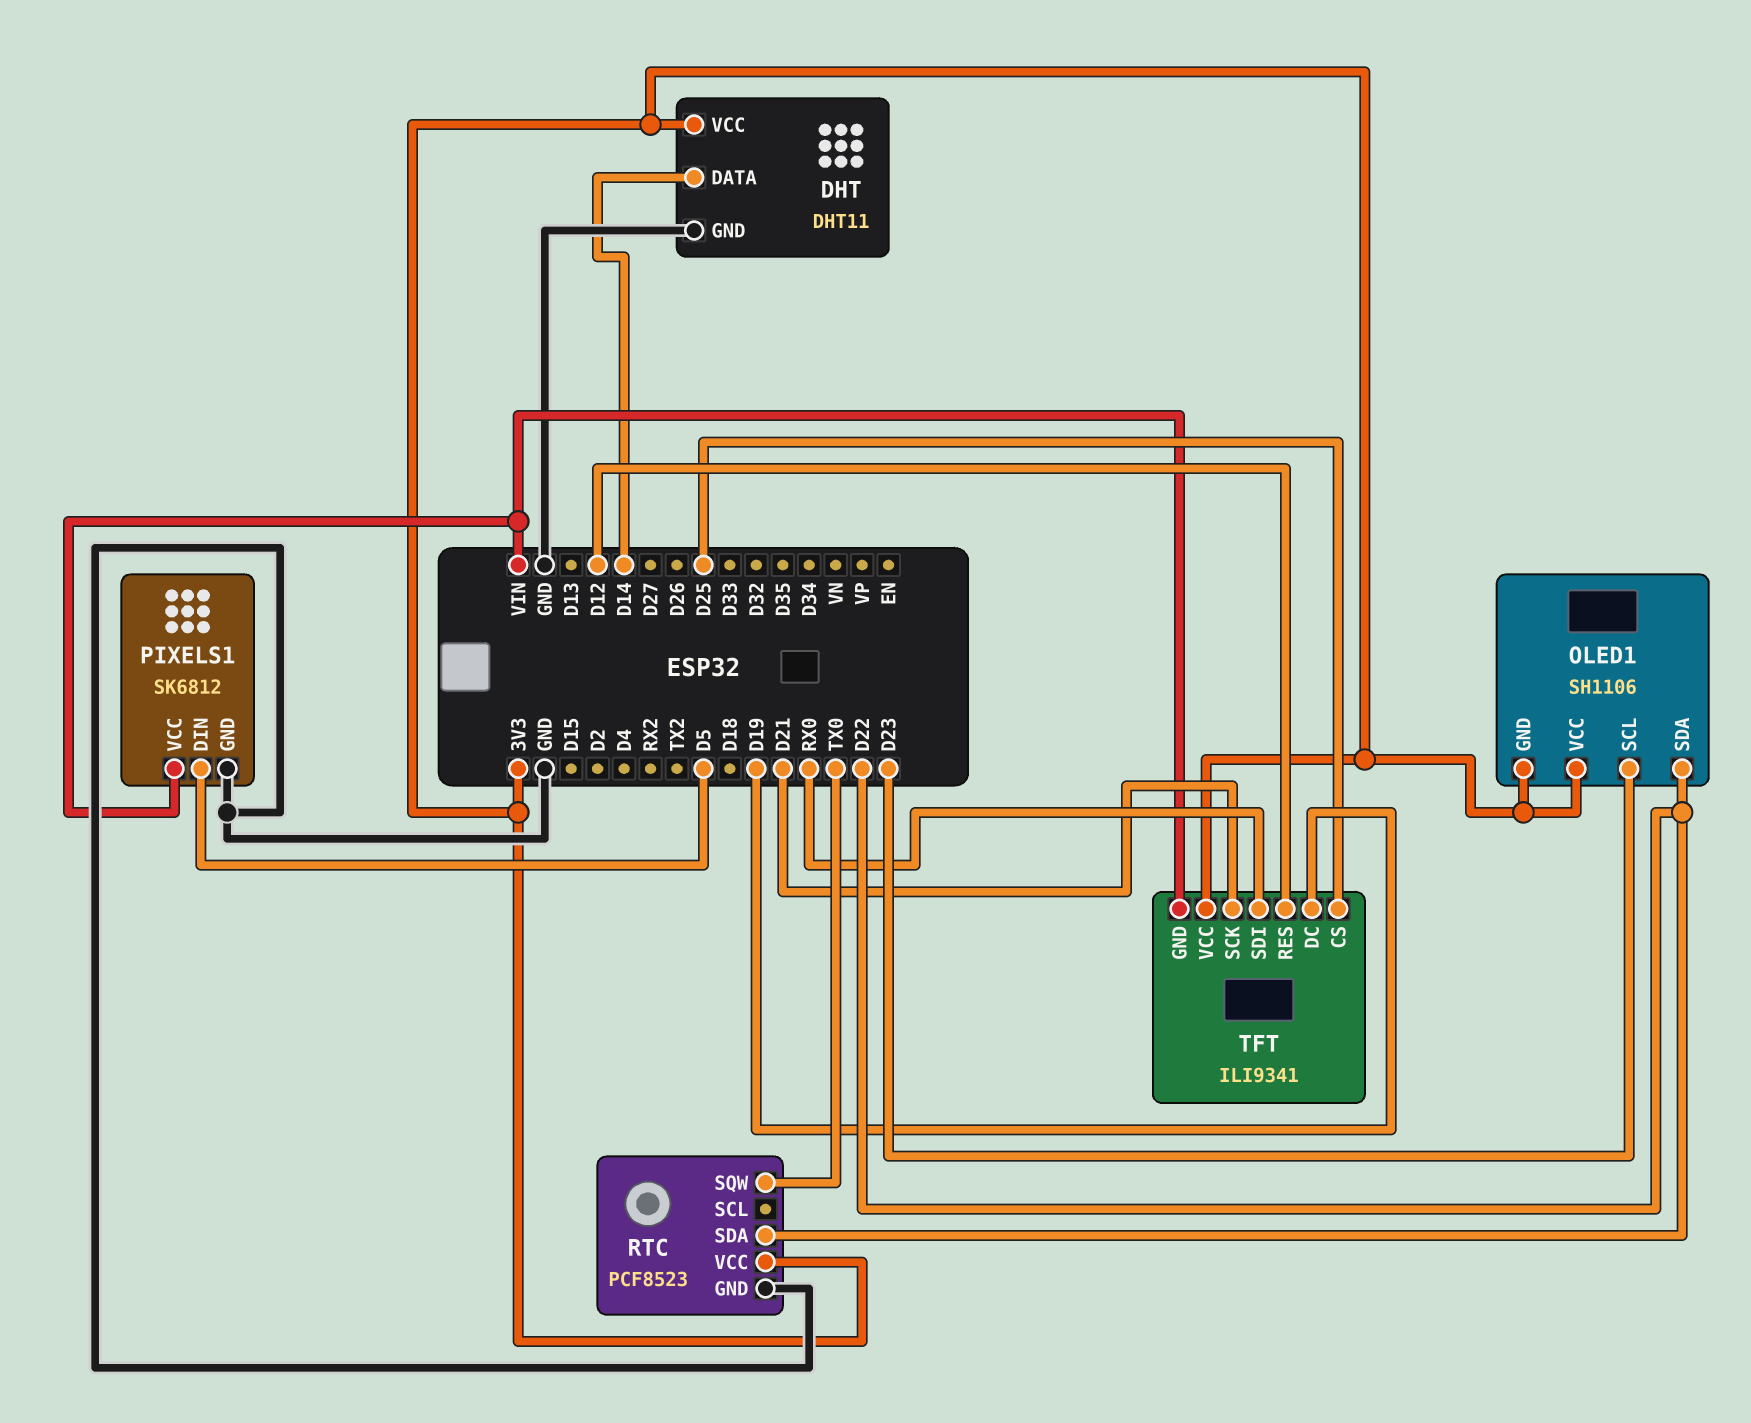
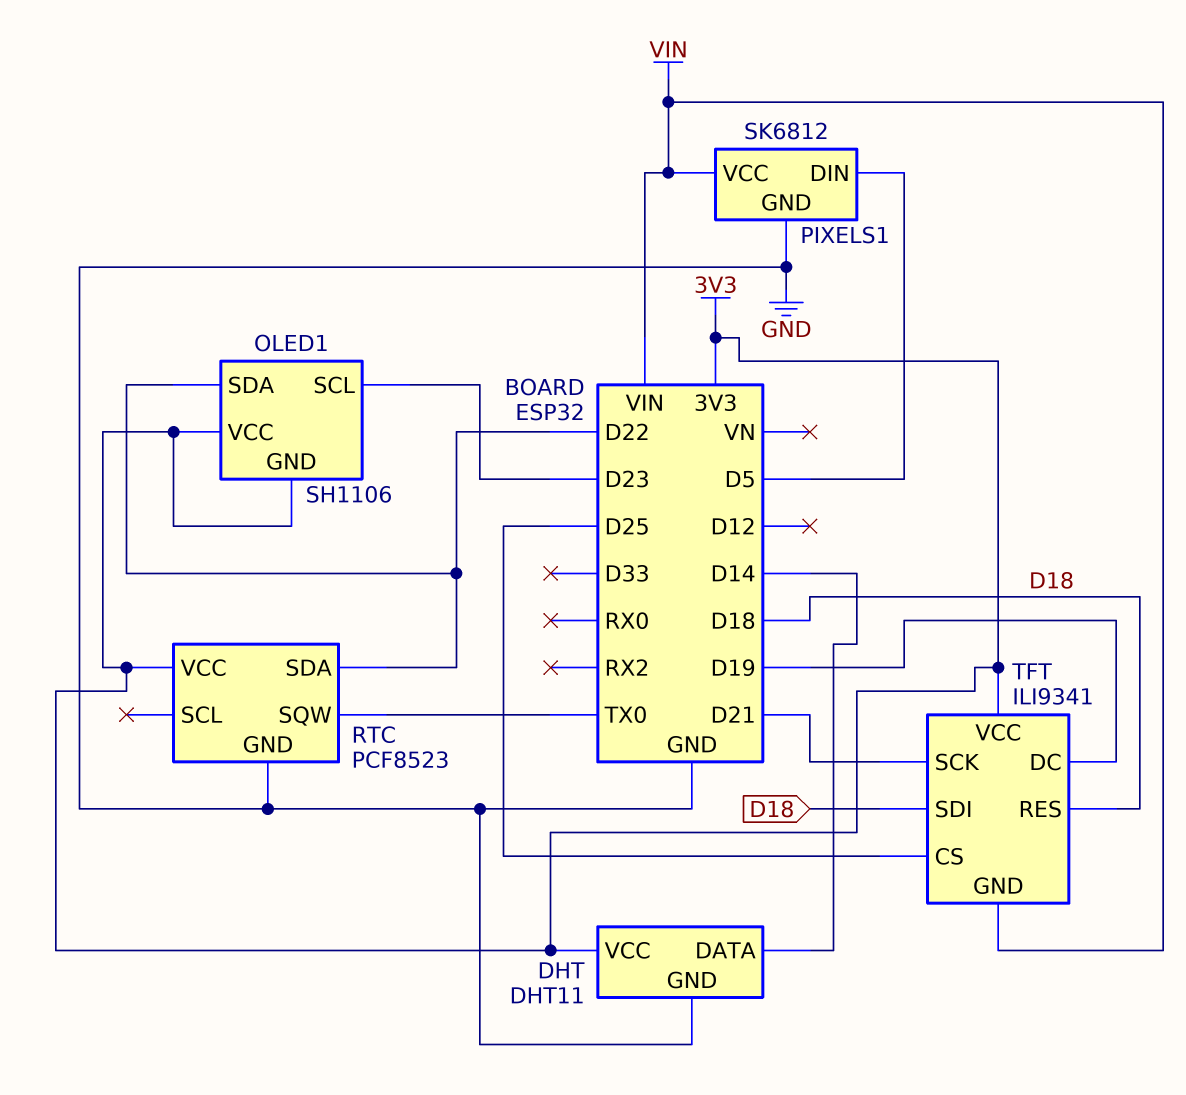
TFT pin RES: D12 -> D18
TFT pin SDI: RX0 -> D18

